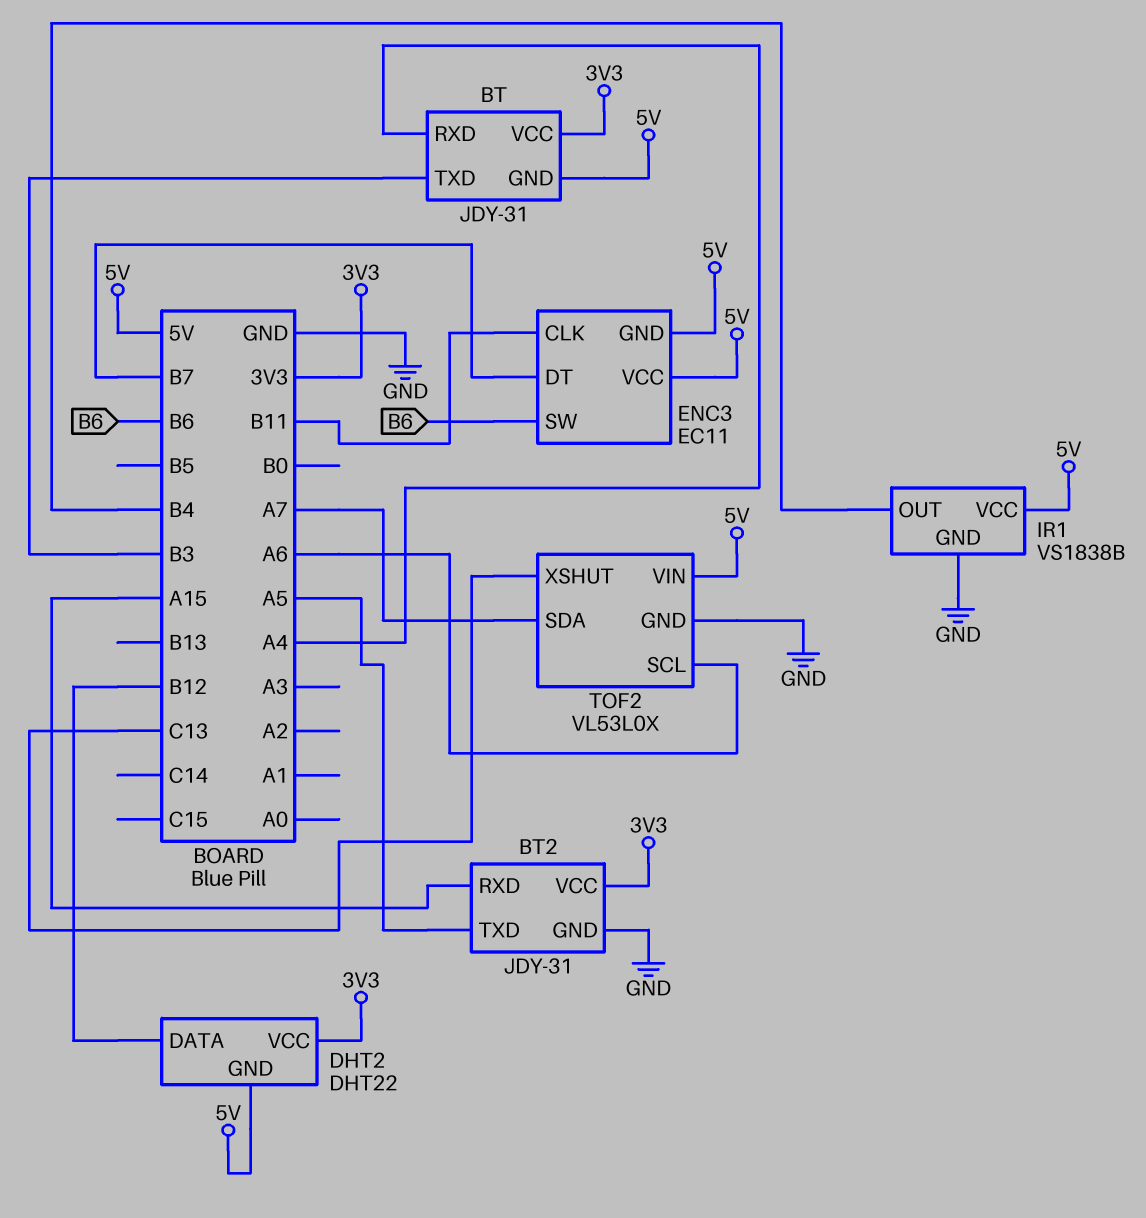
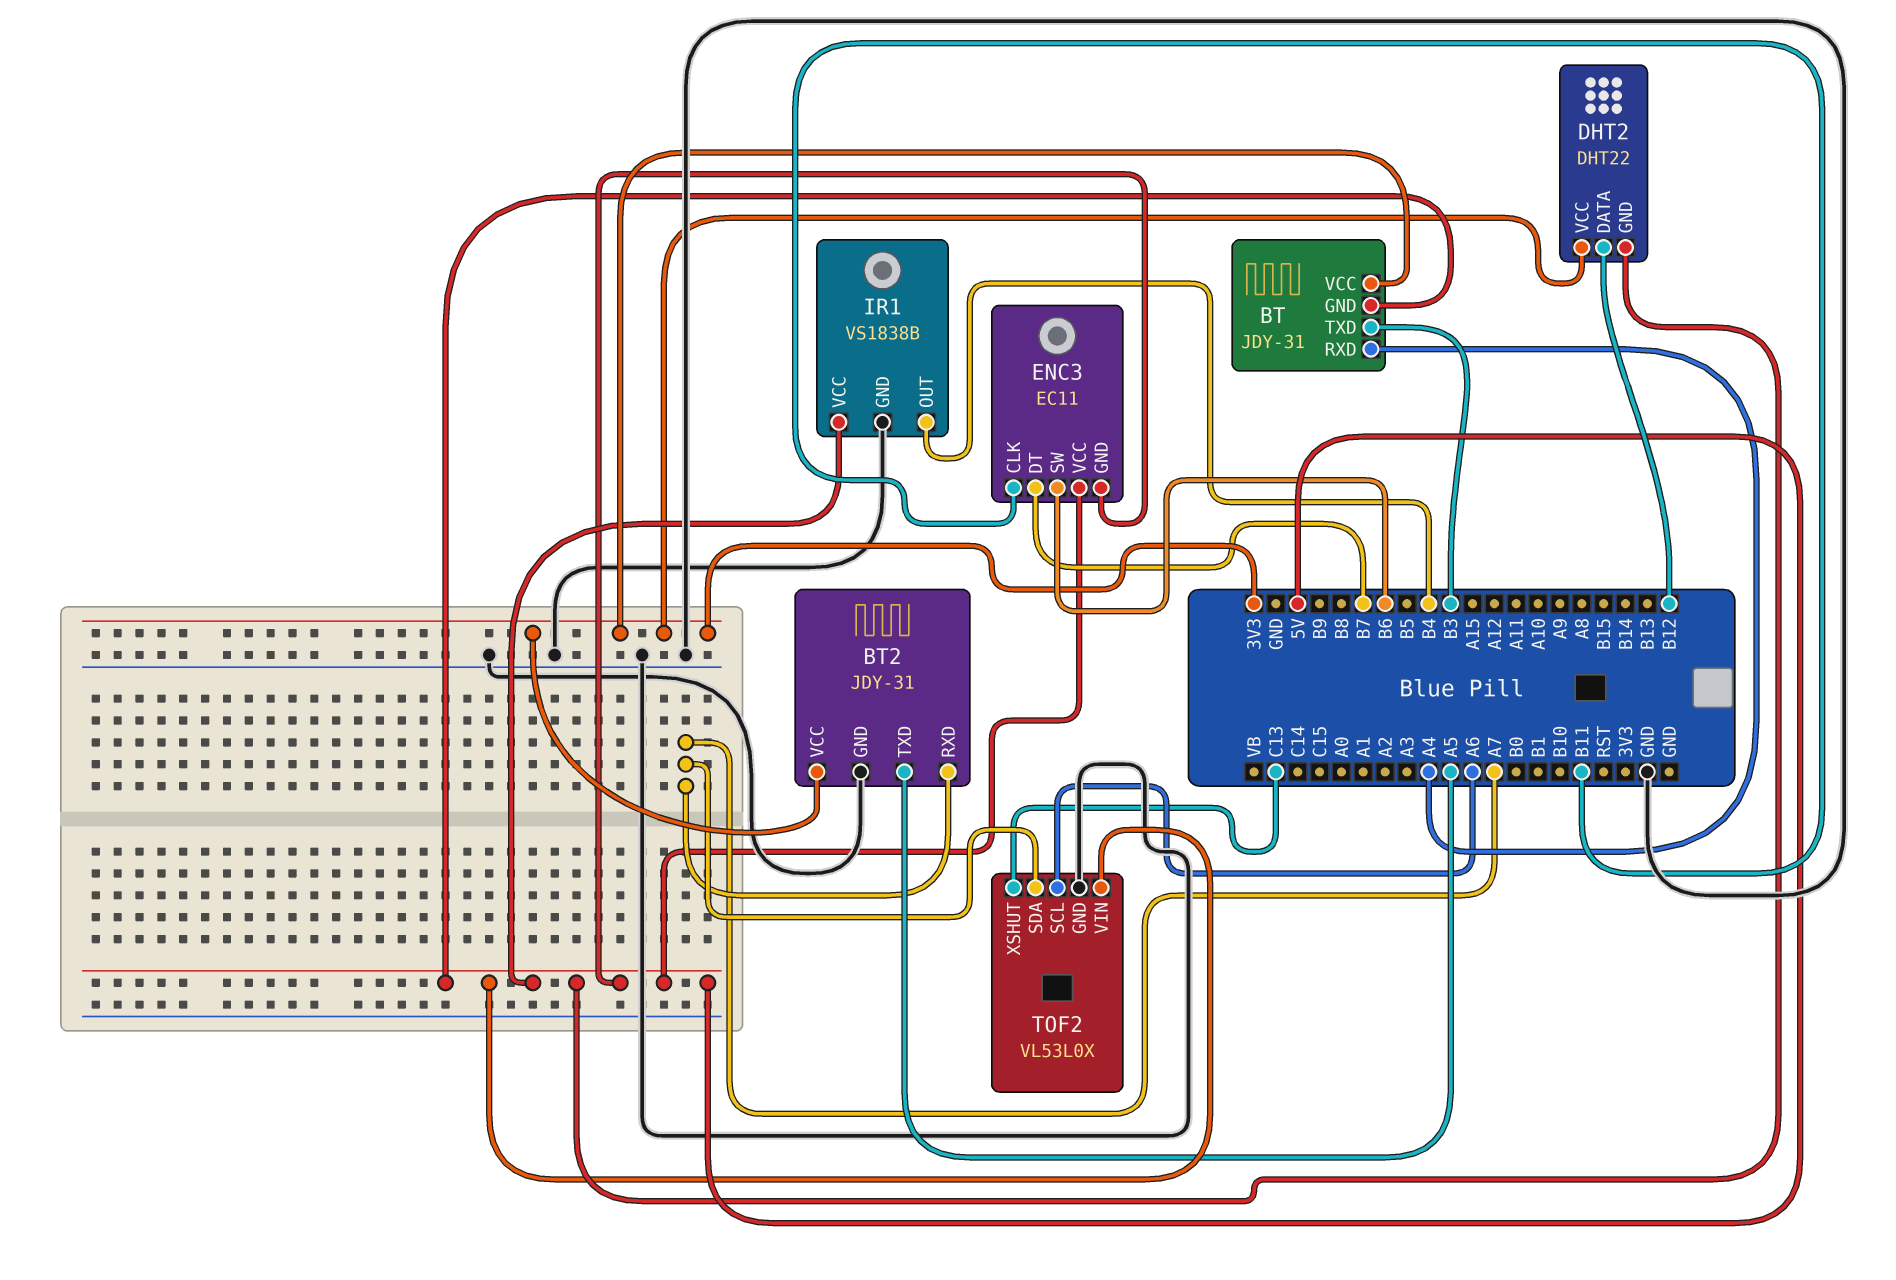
BT2 pin RXD: A15 -> A7

